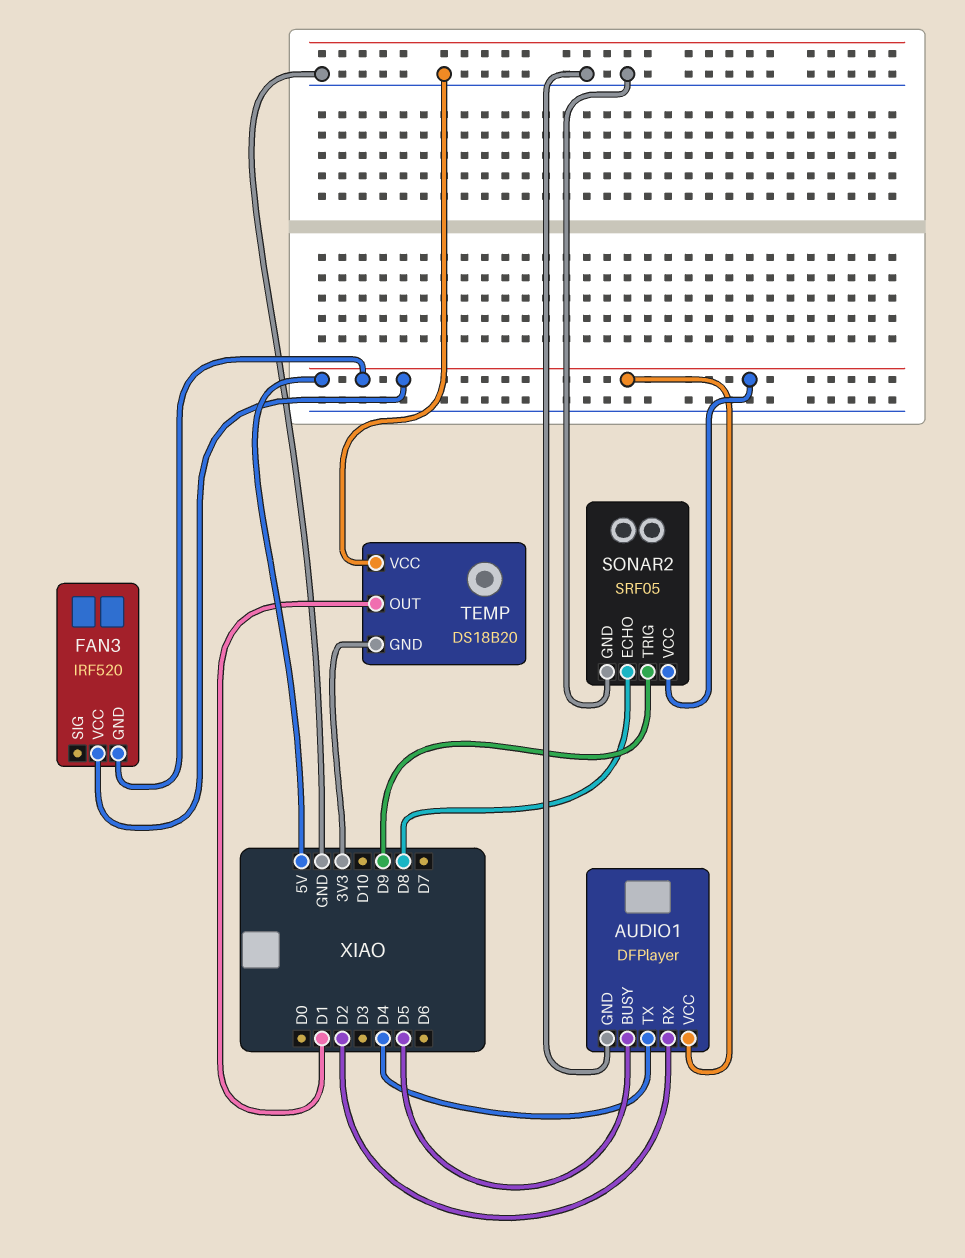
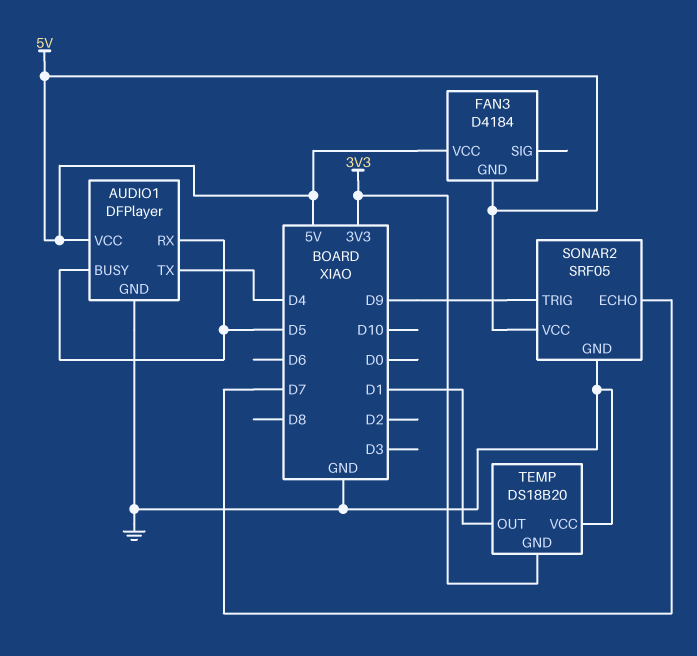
AUDIO1 pin RX: D2 -> D5
FAN3: IRF520 -> D4184
SONAR2 pin ECHO: D8 -> D7

